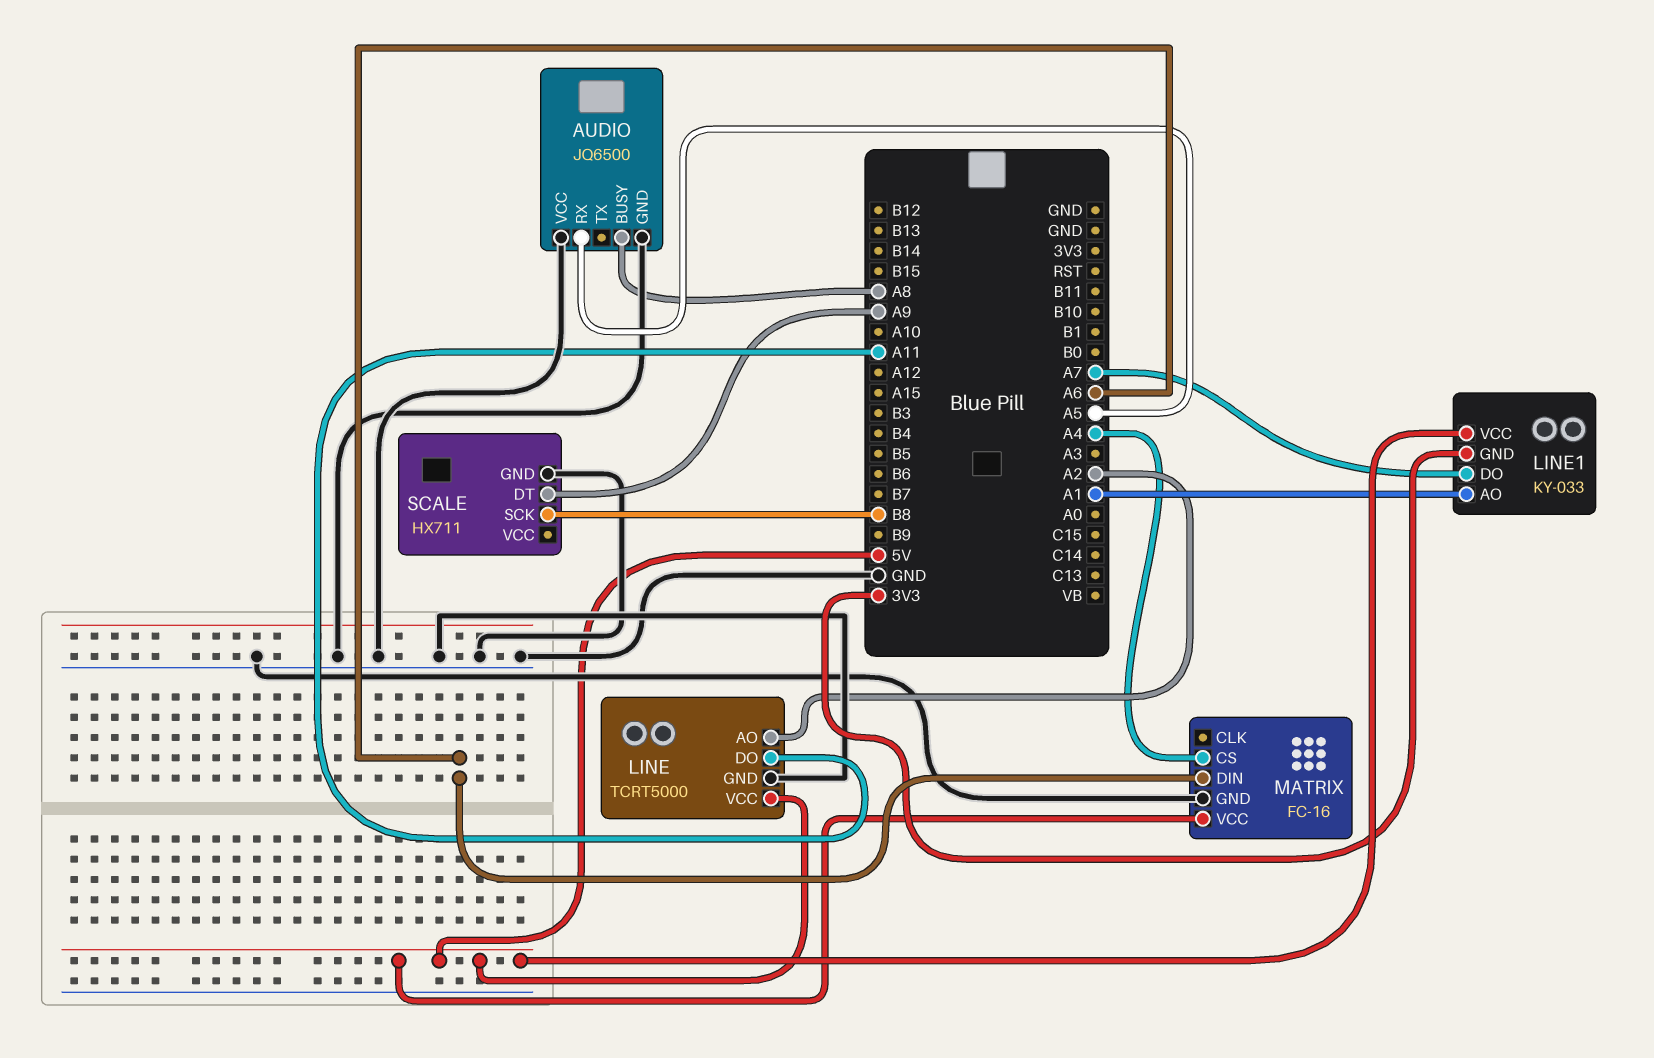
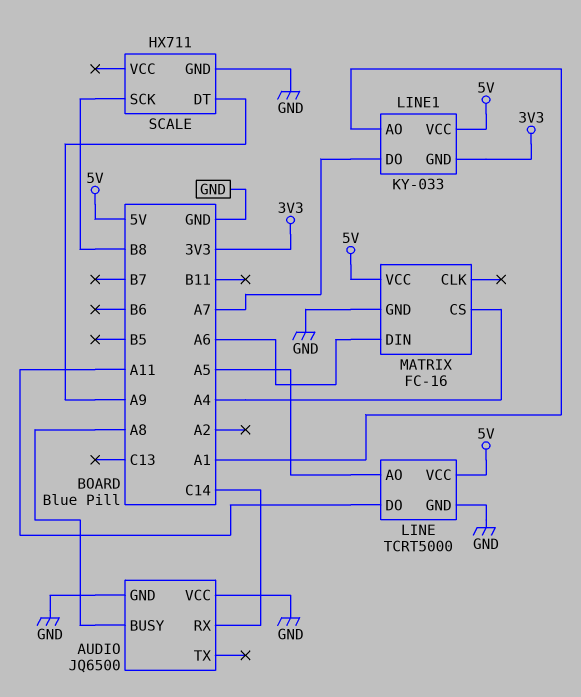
AUDIO pin RX: A5 -> C14
LINE pin AO: A2 -> A5

